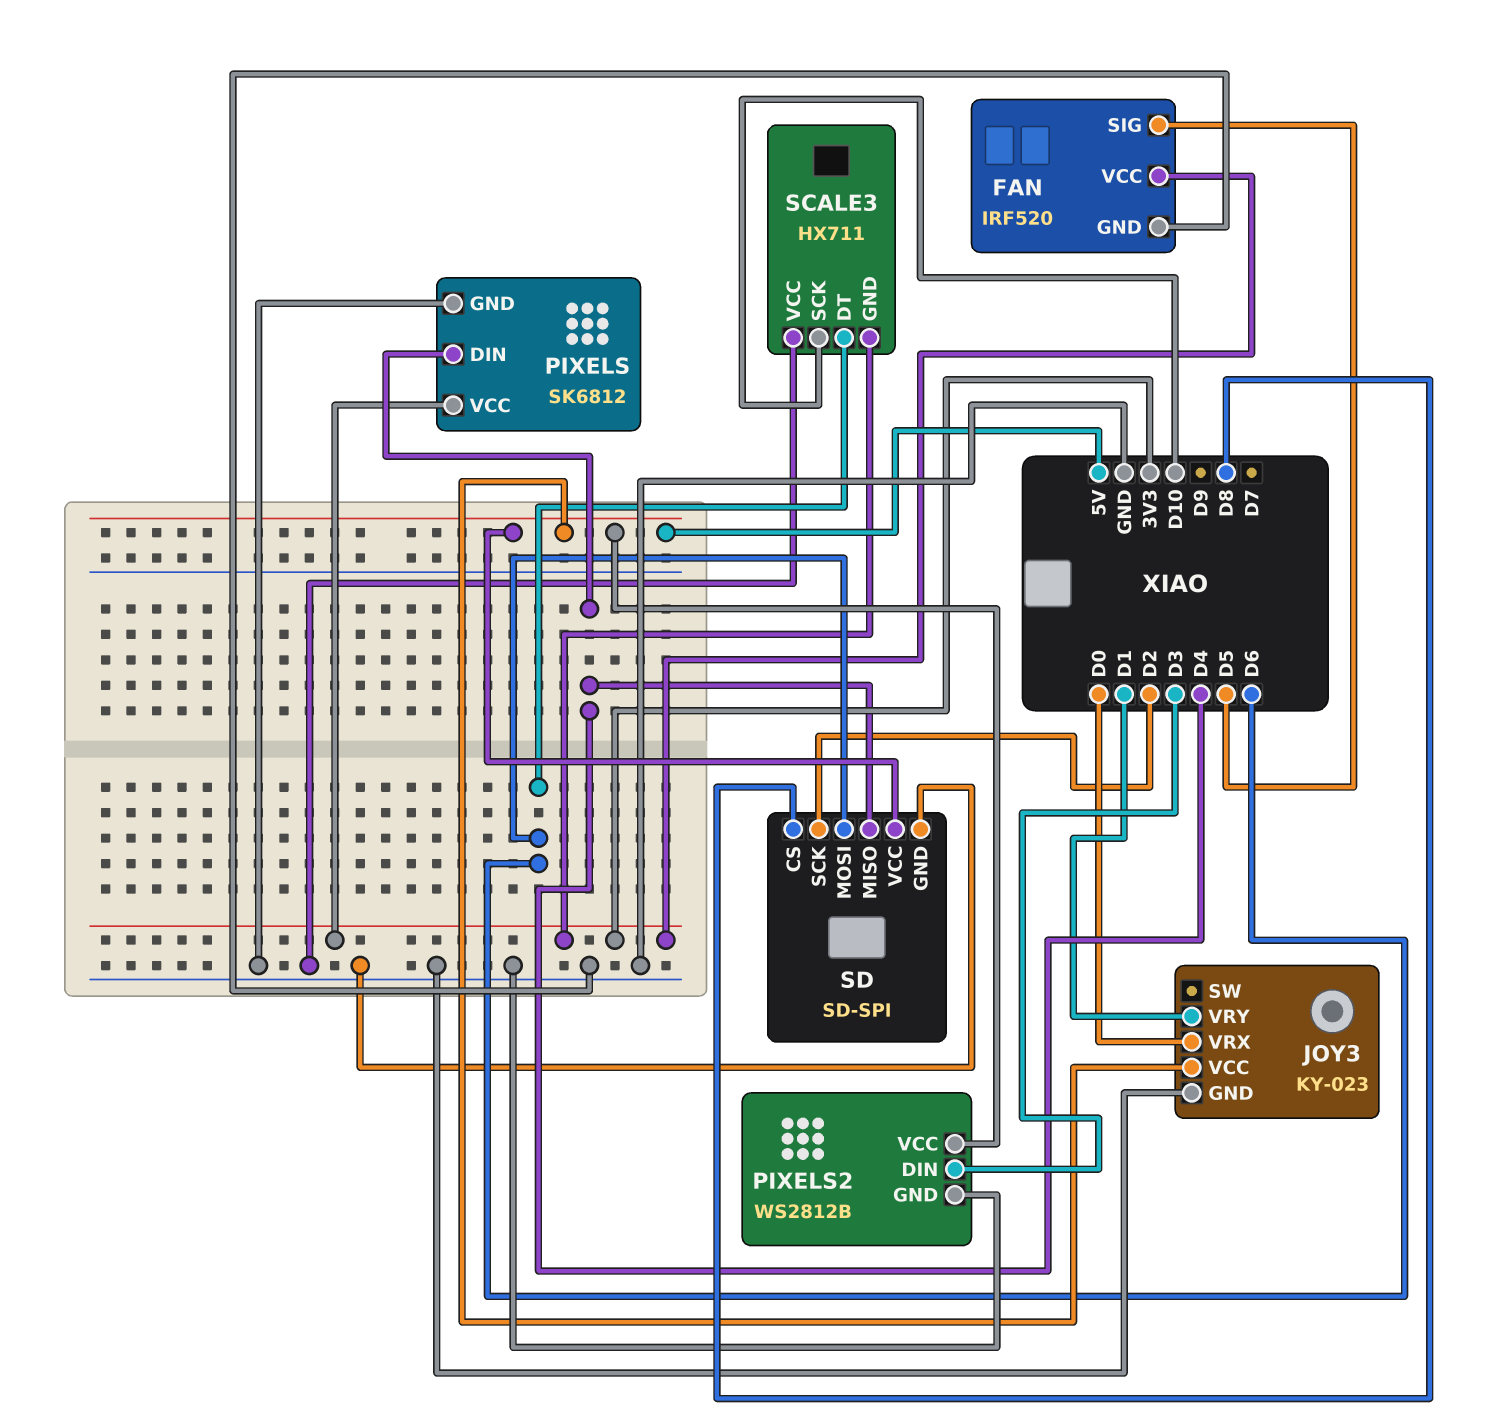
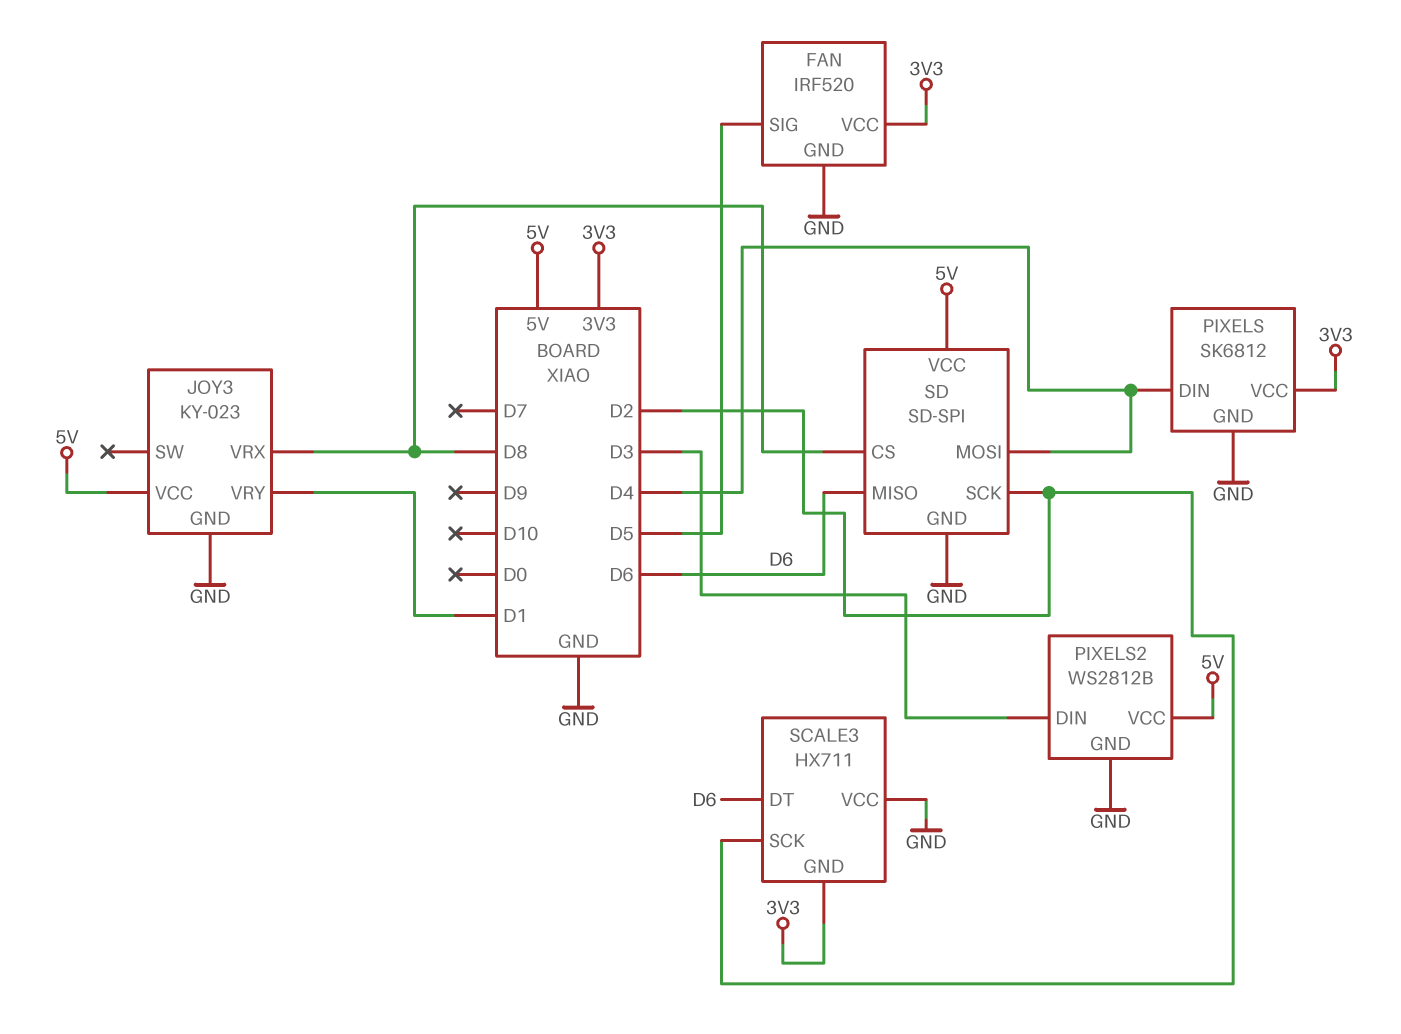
JOY3 pin VRX: D0 -> D8
SCALE3 pin SCK: D10 -> D2
SD pin MISO: D4 -> D6
SD pin MOSI: D6 -> D4

